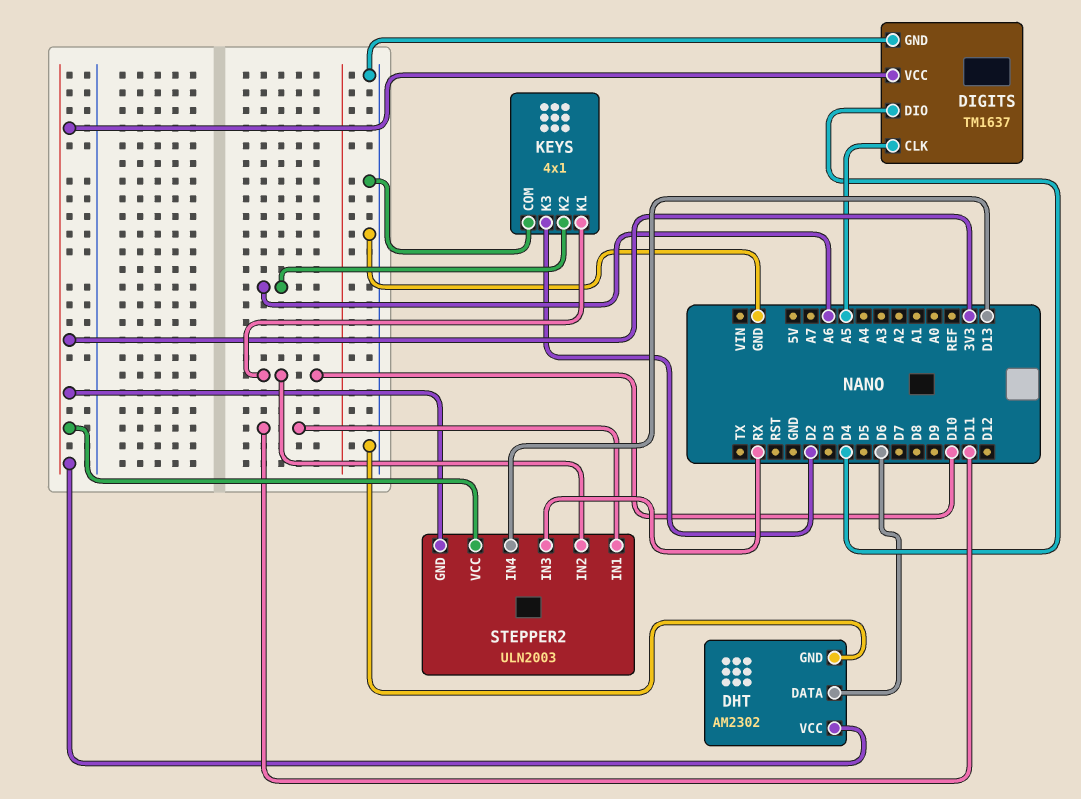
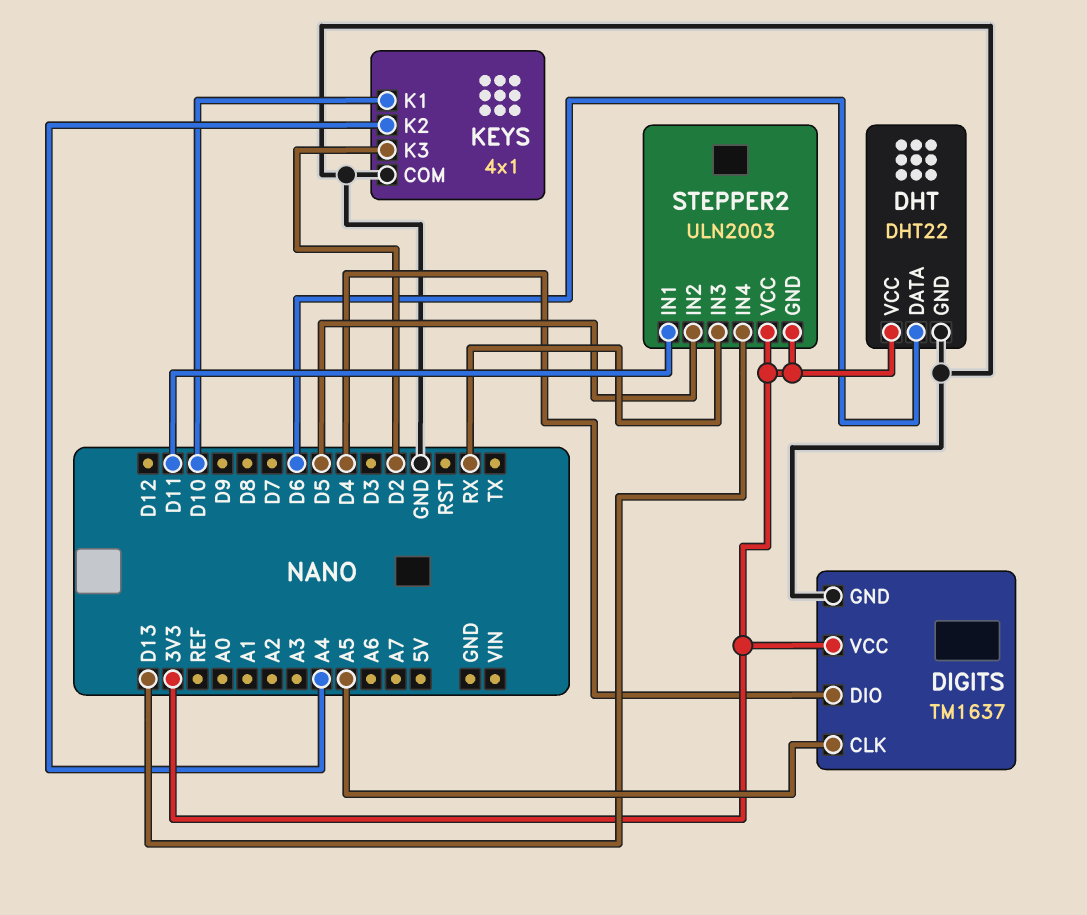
DHT: AM2302 -> DHT22
KEYS pin K2: A6 -> A4
STEPPER2 pin IN2: D10 -> D5

